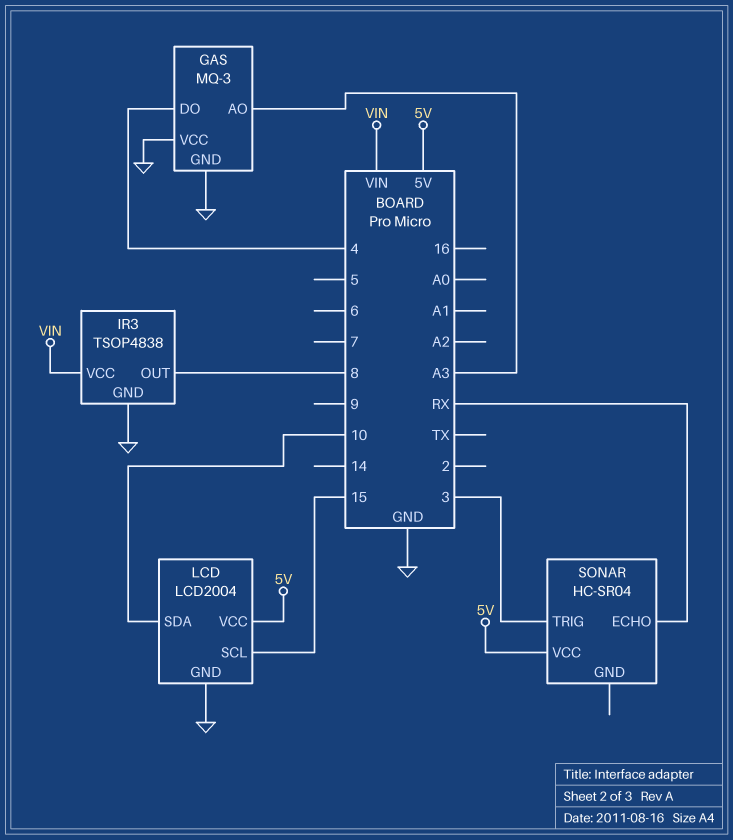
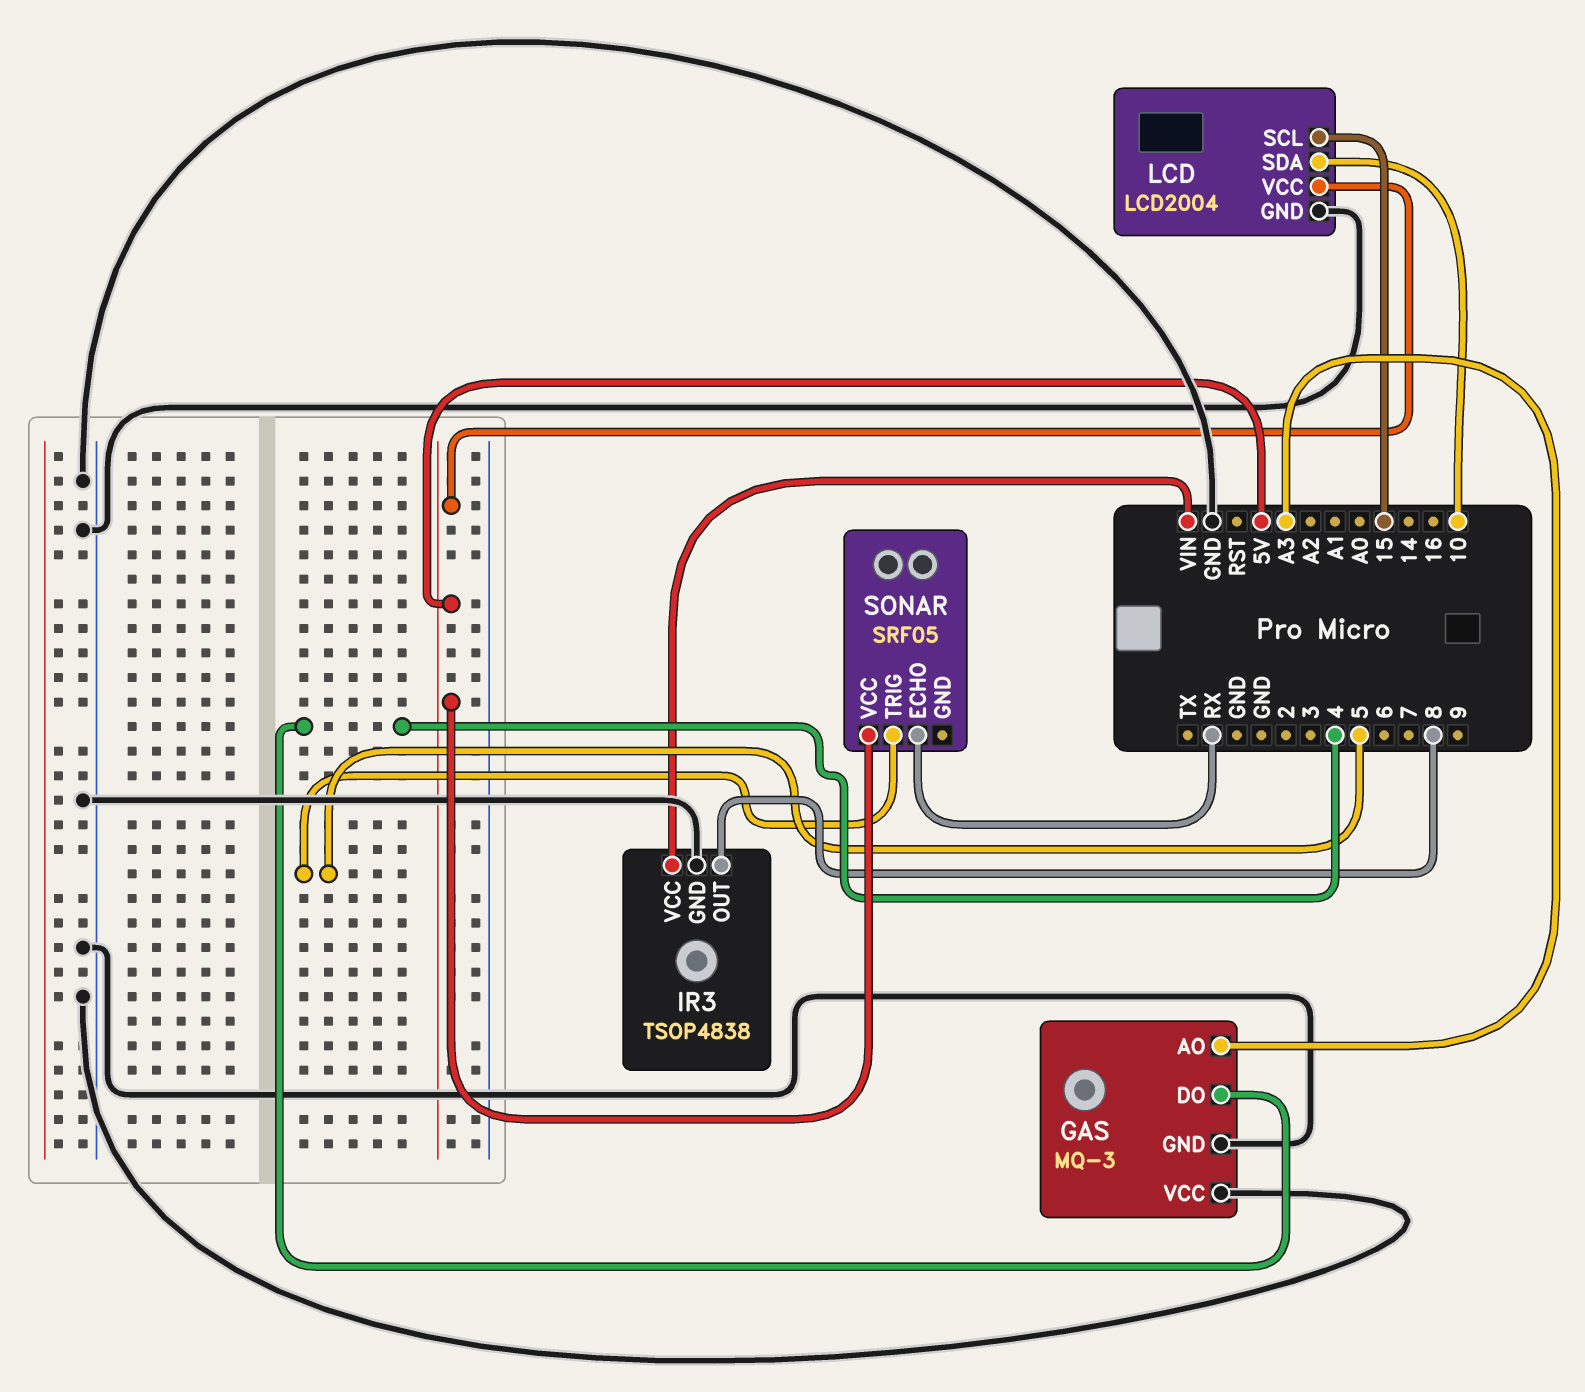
SONAR: HC-SR04 -> SRF05
SONAR pin TRIG: 3 -> 5

